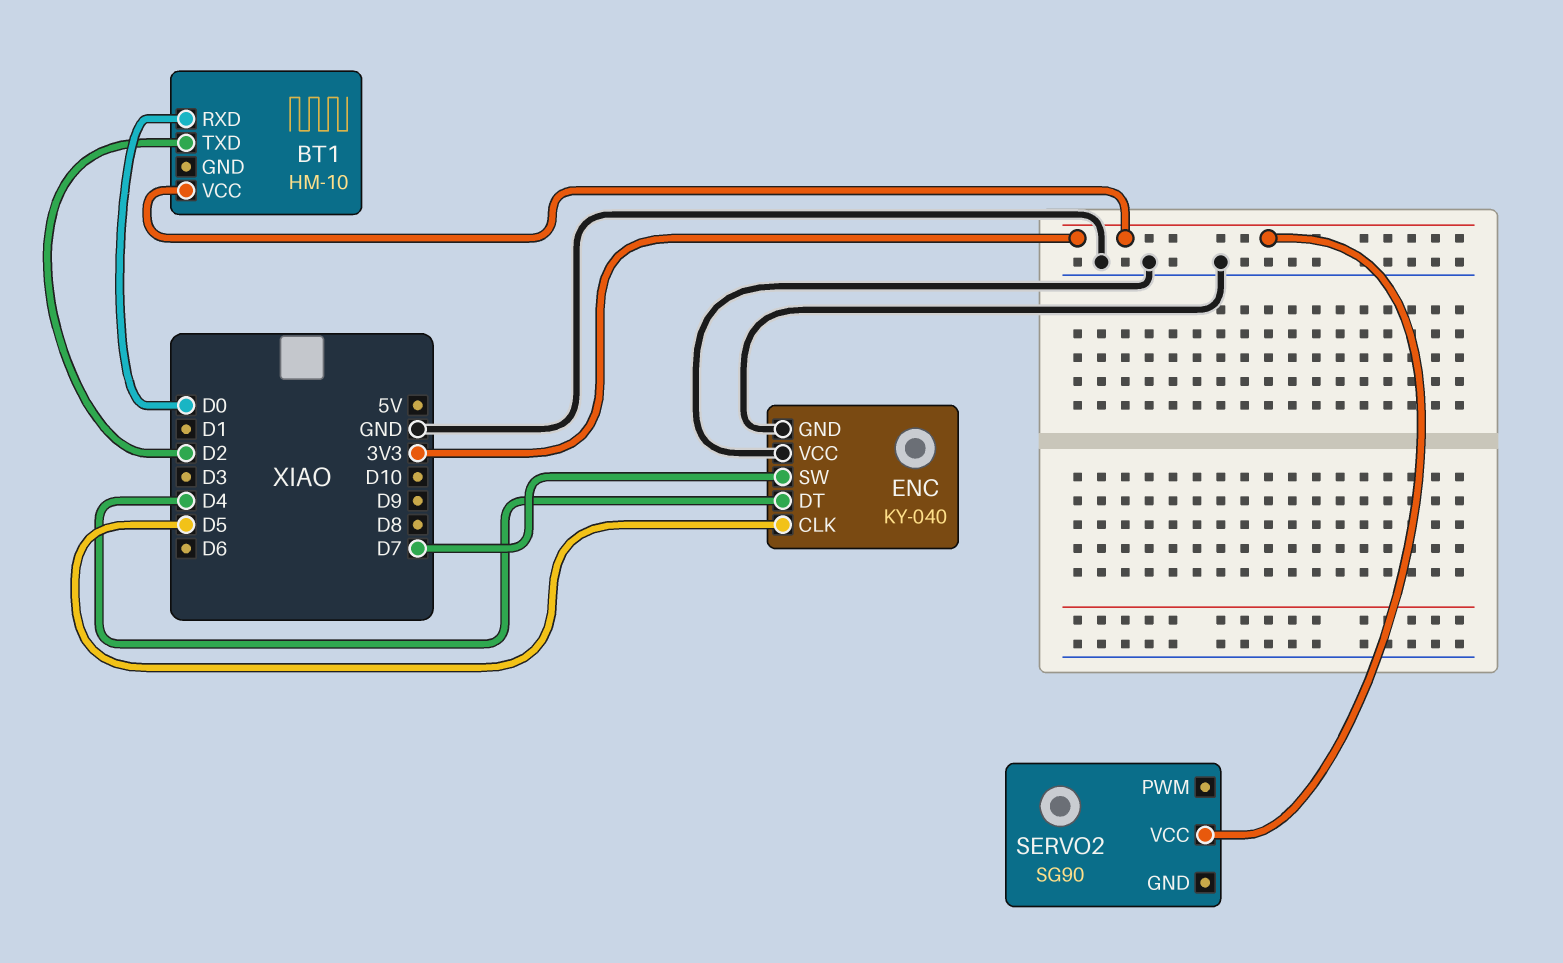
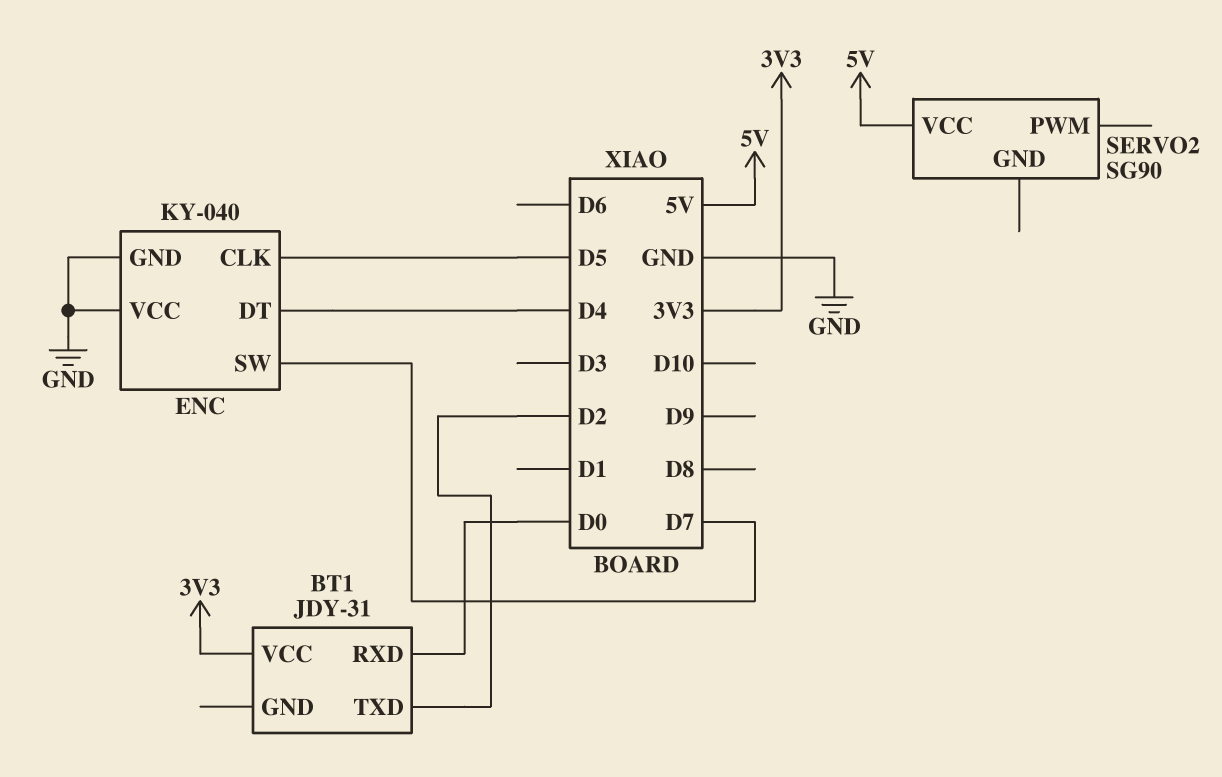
BT1: HM-10 -> JDY-31
SERVO2 pin VCC: 3V3 -> 5V

